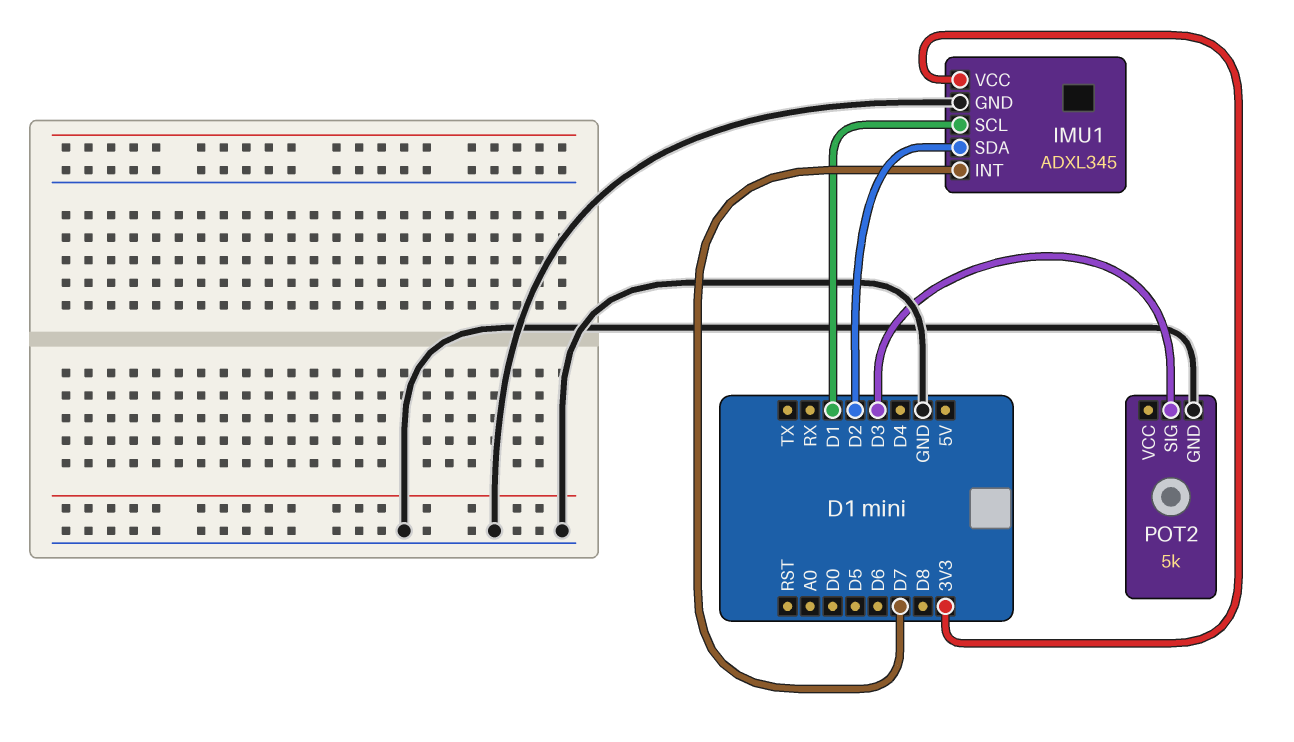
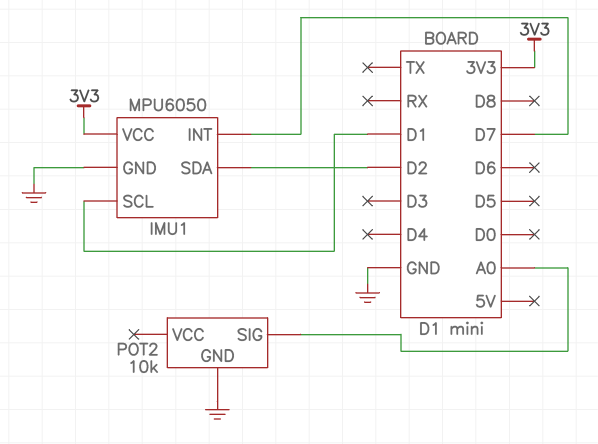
IMU1: ADXL345 -> MPU6050
POT2: 5k -> 10k
POT2 pin SIG: D3 -> A0

